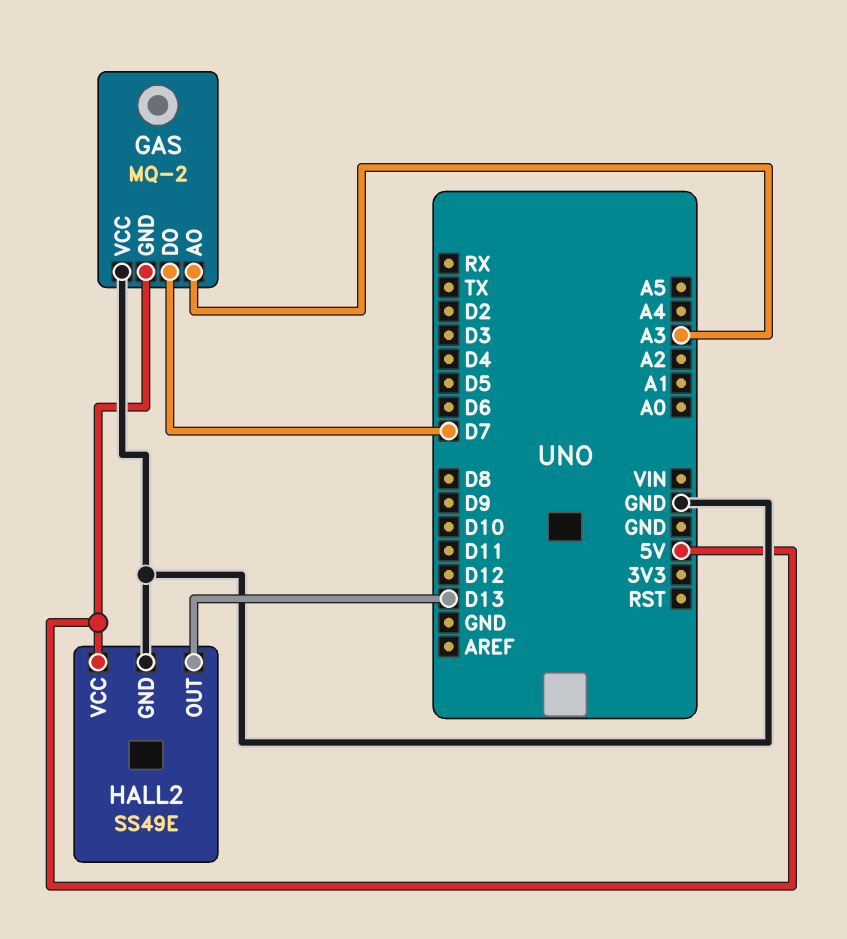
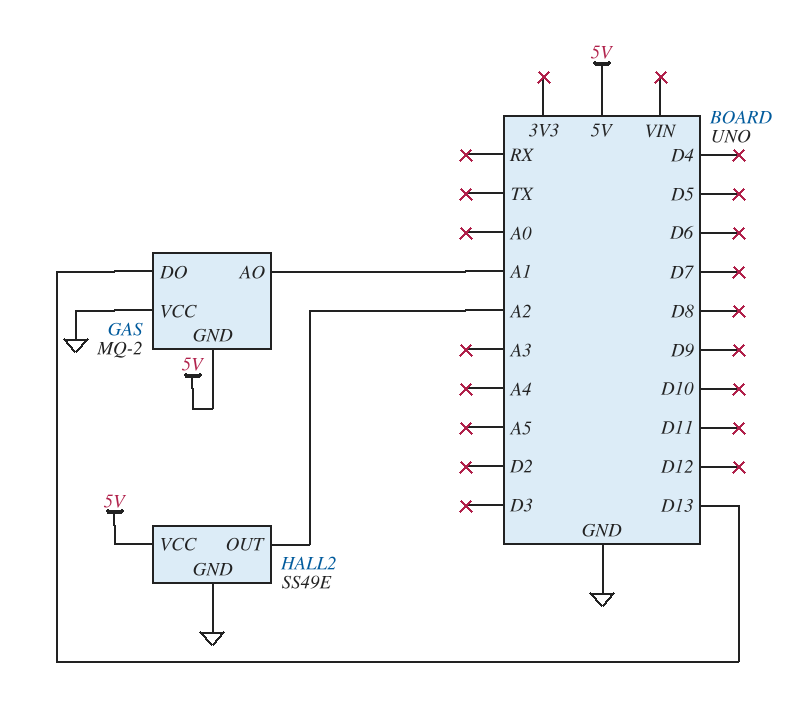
GAS pin AO: A3 -> A1
GAS pin DO: D7 -> D13
HALL2 pin OUT: D13 -> A2

